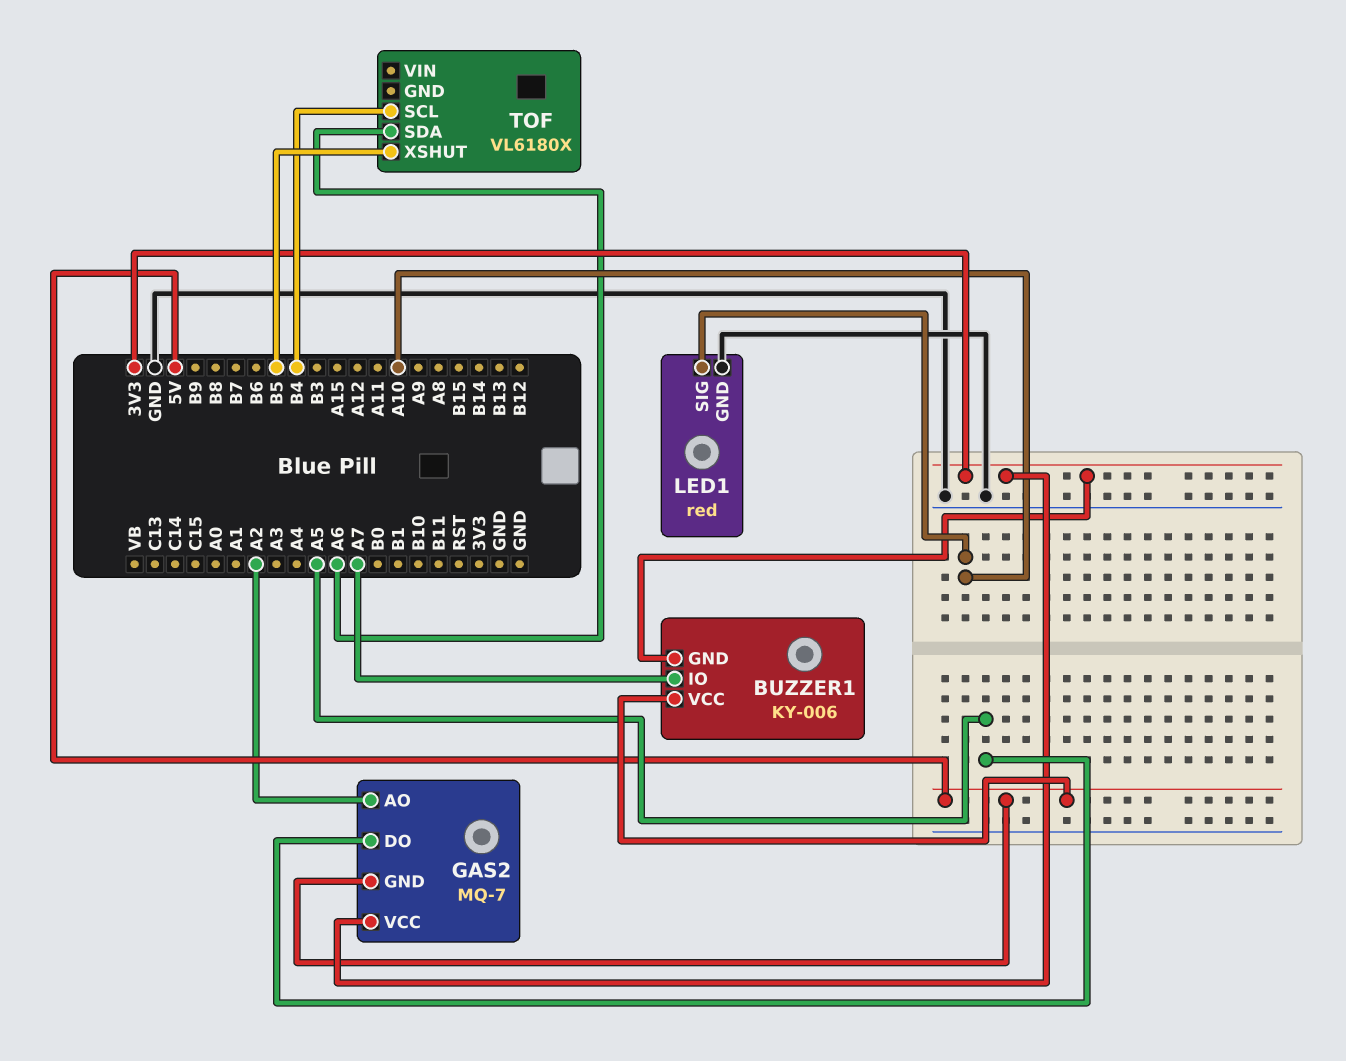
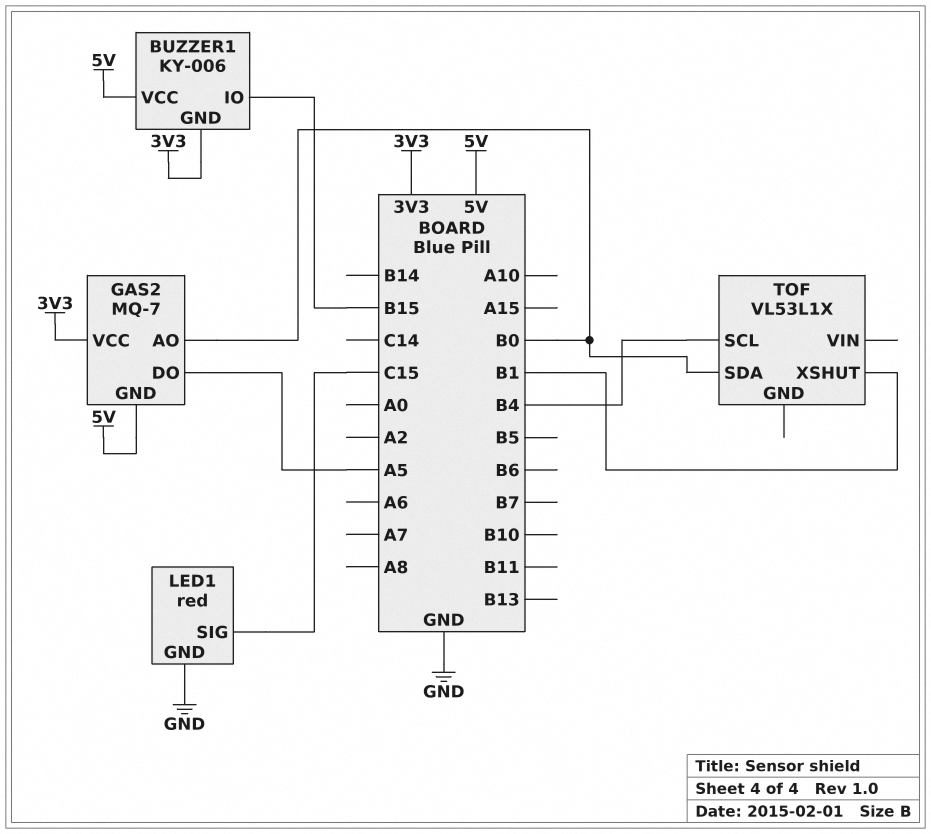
BUZZER1 pin IO: A7 -> B15
GAS2 pin AO: A2 -> B0
LED1 pin SIG: A10 -> C15
TOF: VL6180X -> VL53L1X
TOF pin SDA: A6 -> B0
TOF pin XSHUT: B5 -> B1

